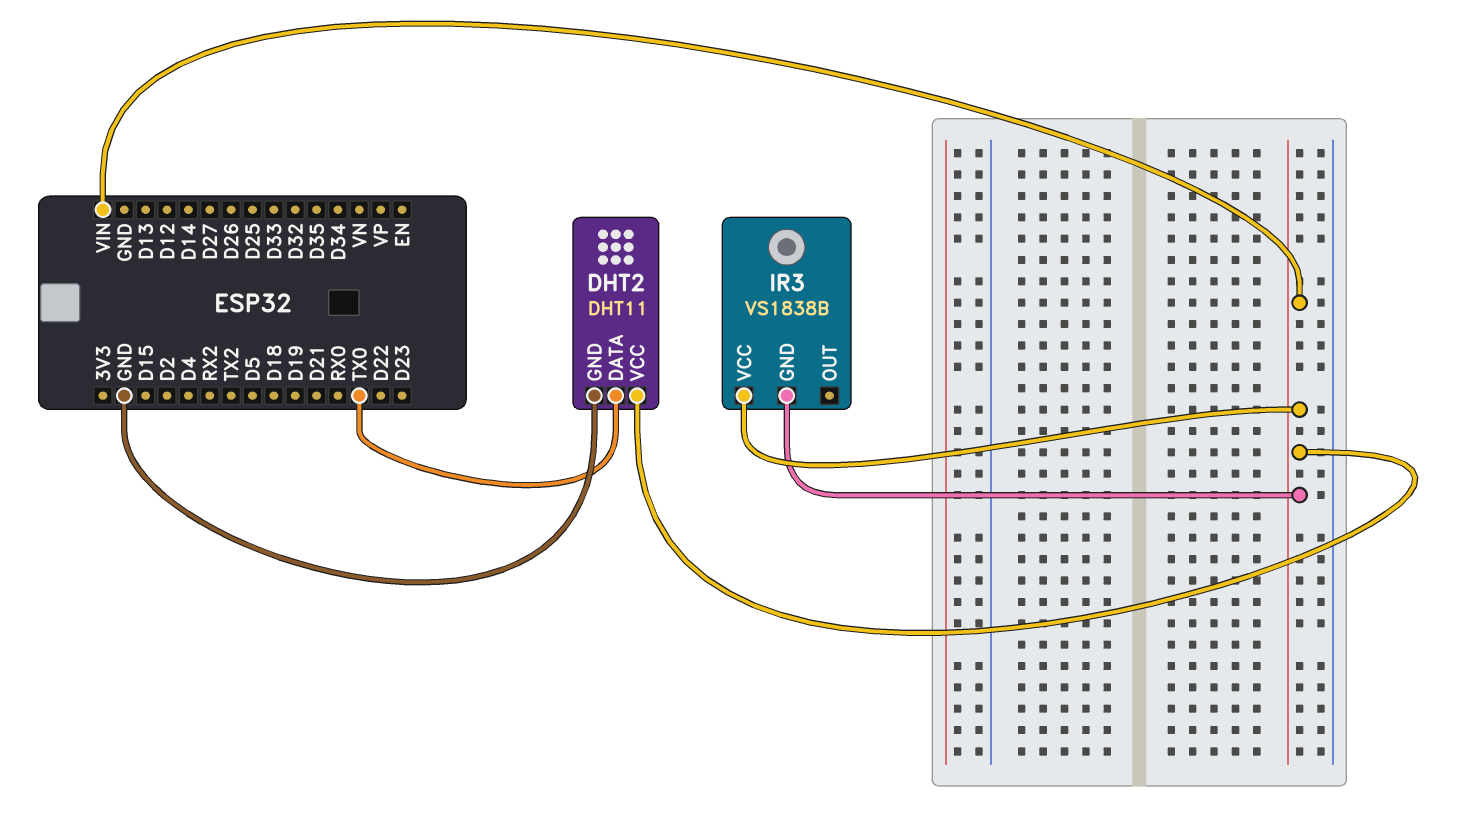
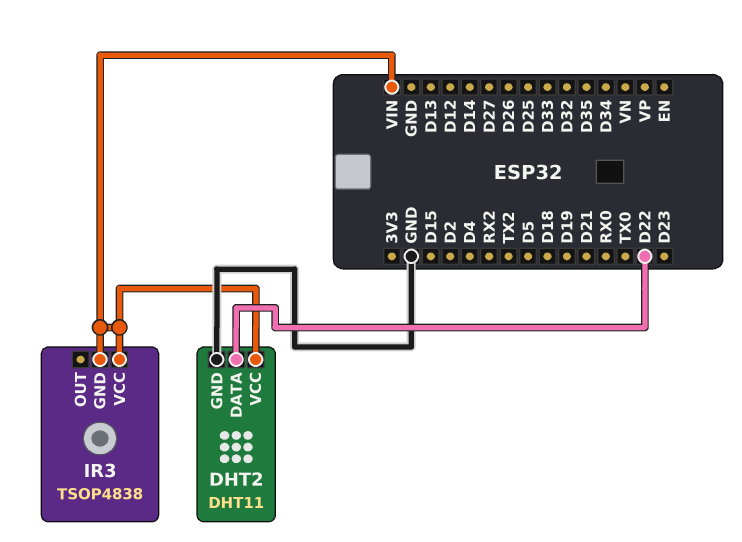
DHT2 pin DATA: TX0 -> D22
IR3: VS1838B -> TSOP4838

